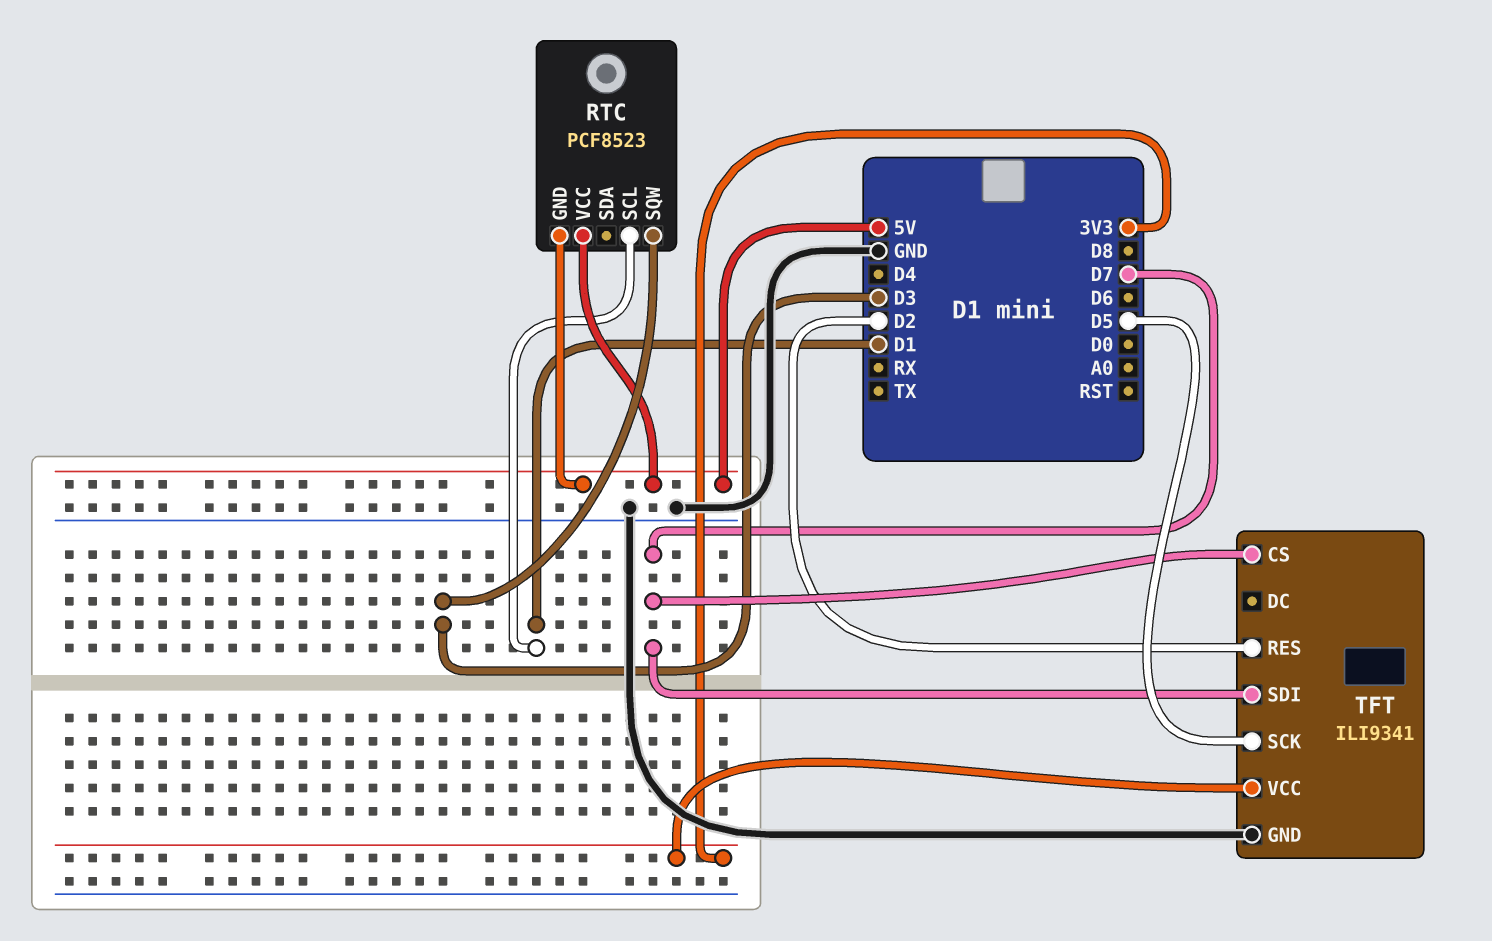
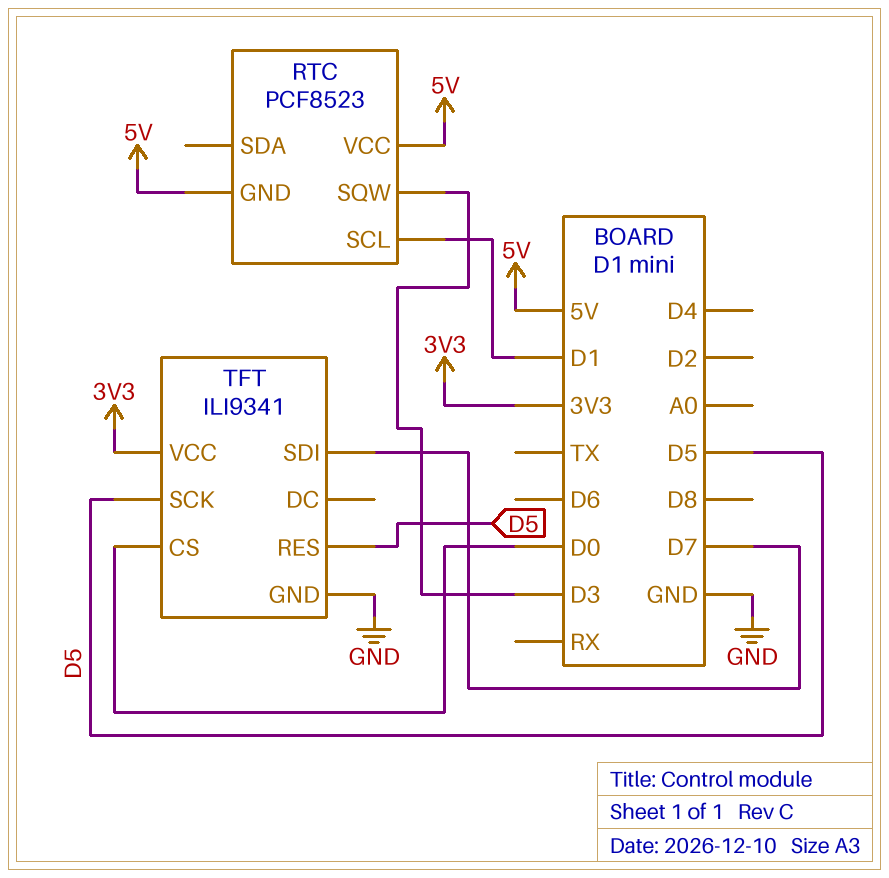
TFT pin CS: D7 -> D0
TFT pin RES: D2 -> D5

